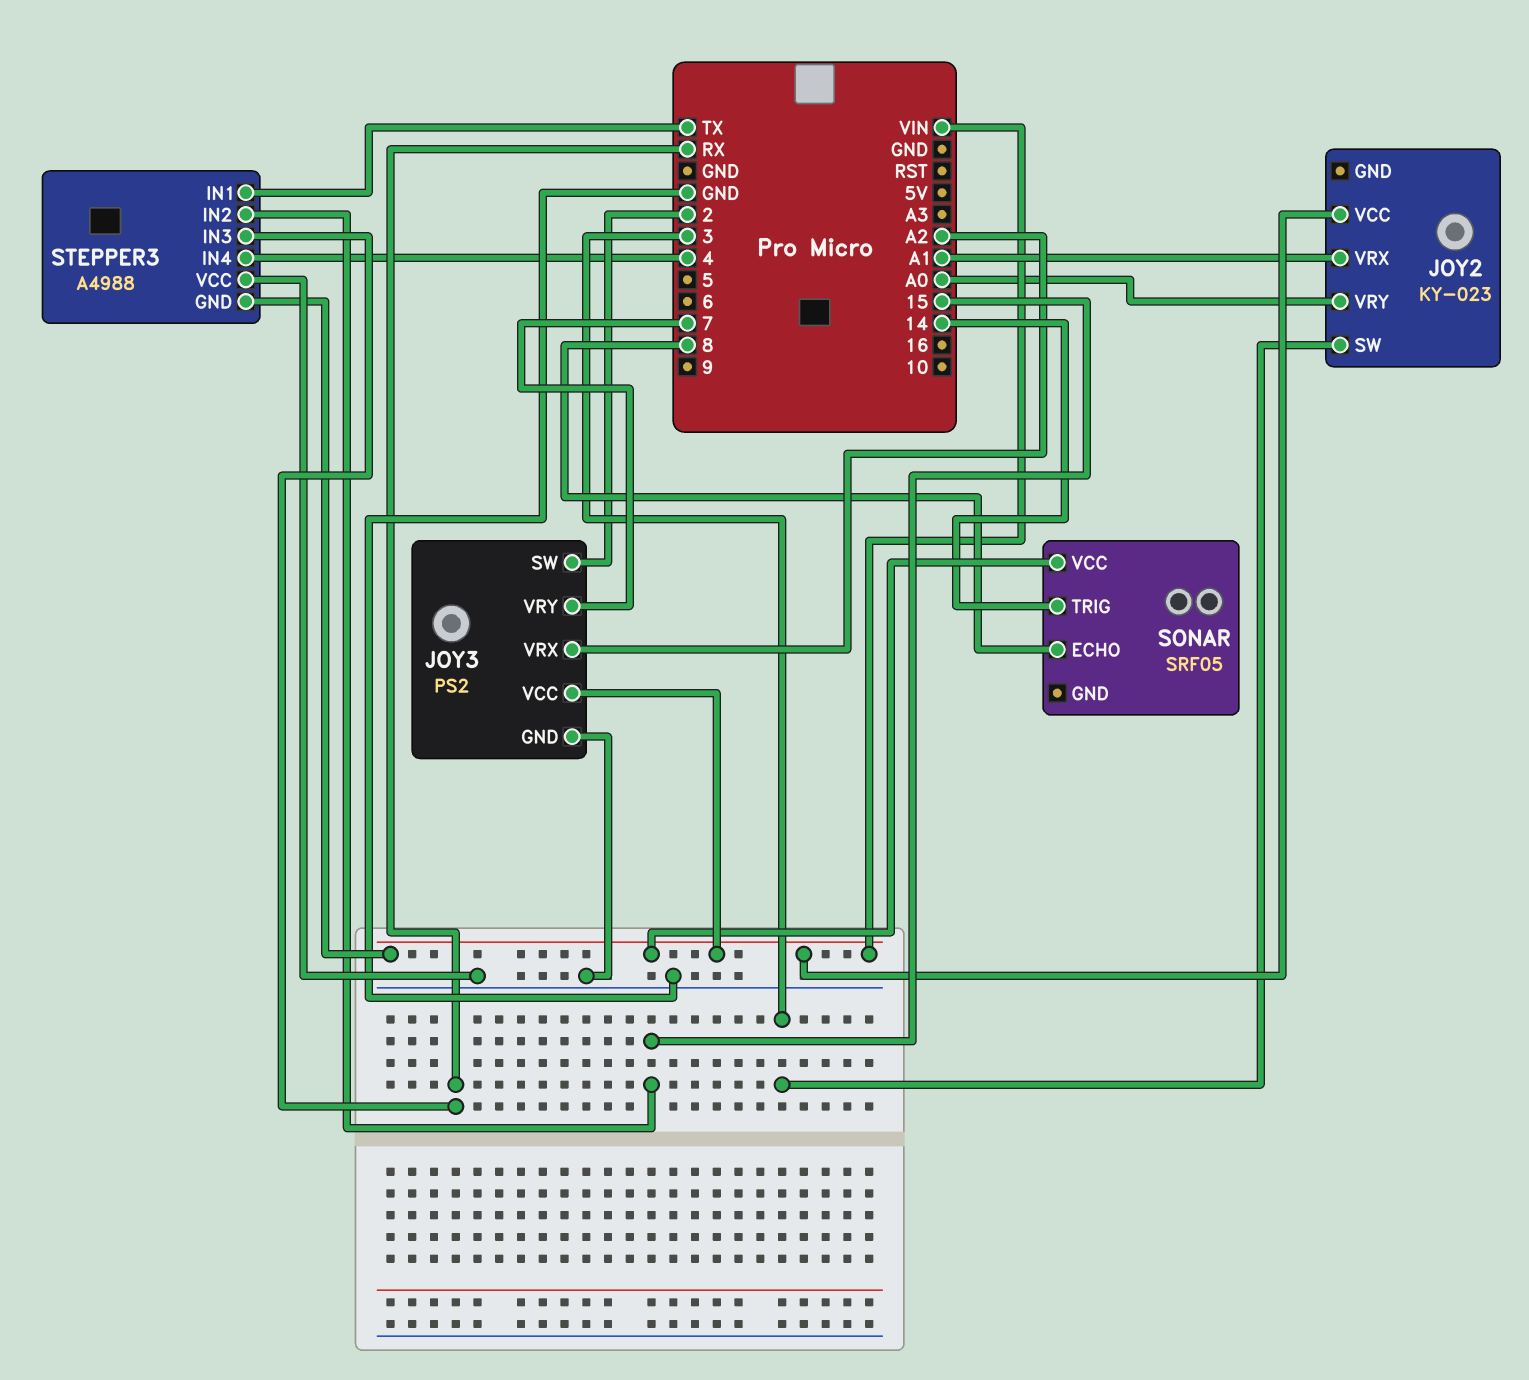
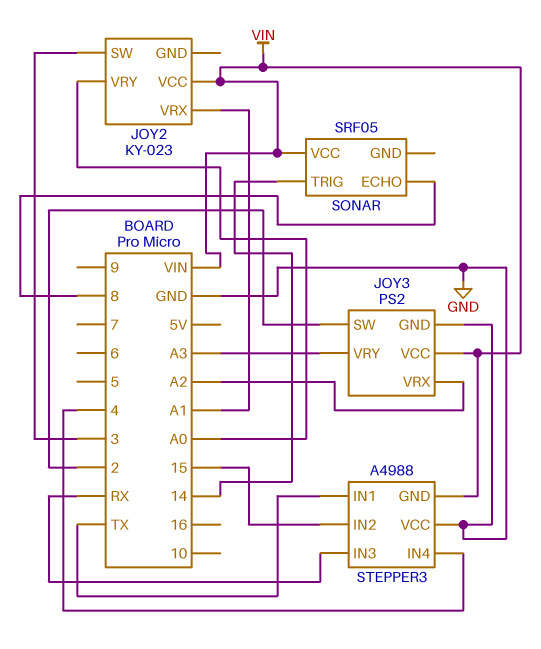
JOY3 pin VRY: 7 -> A3

